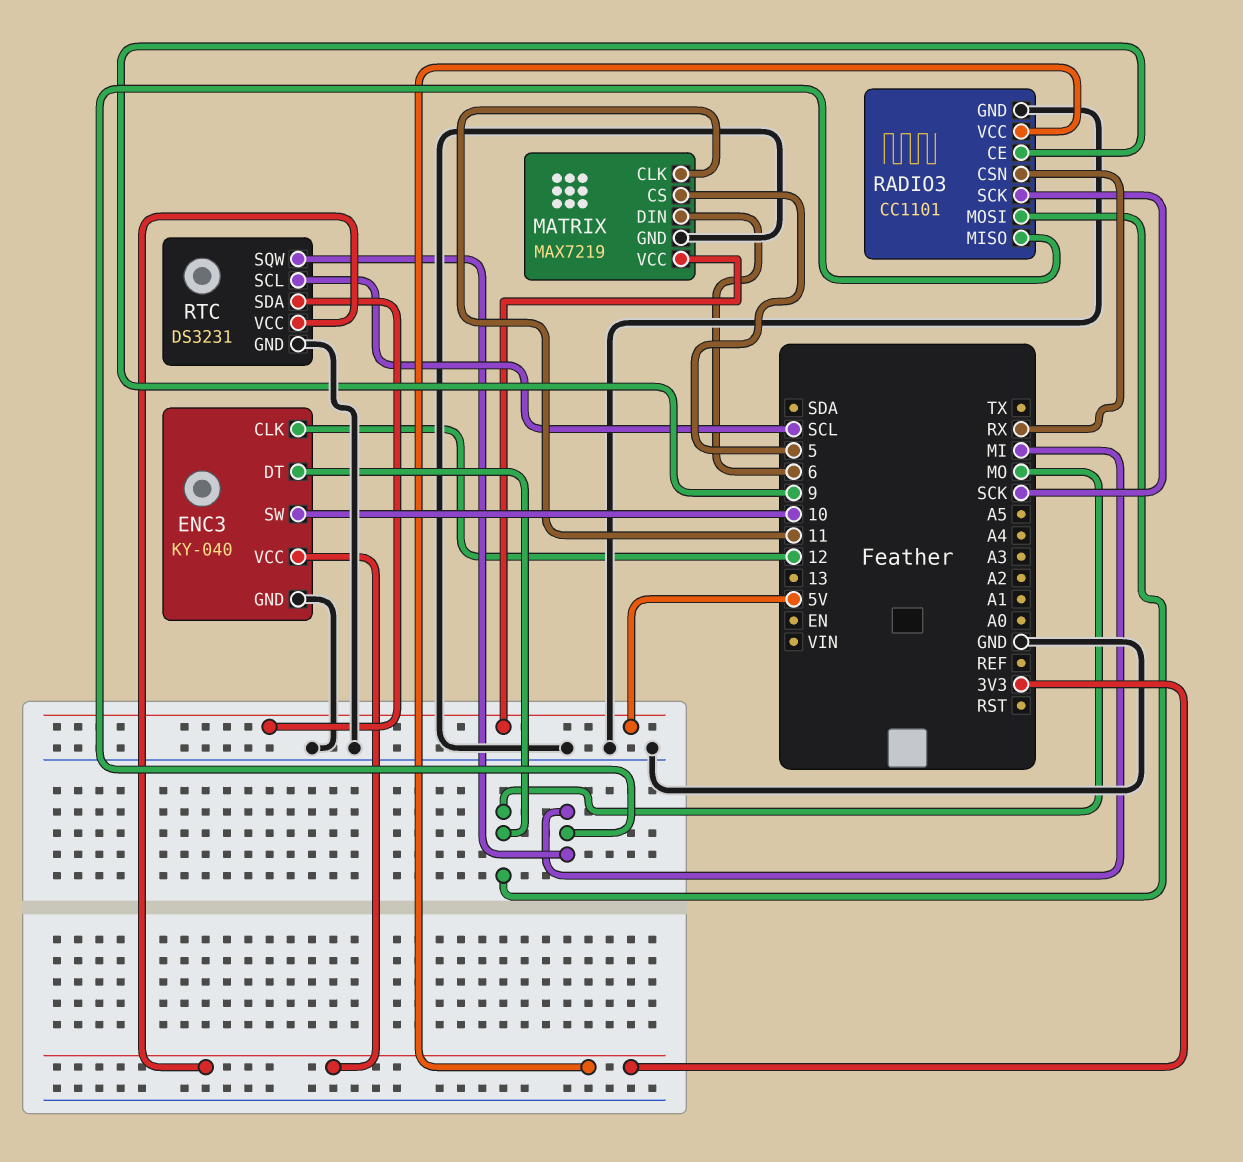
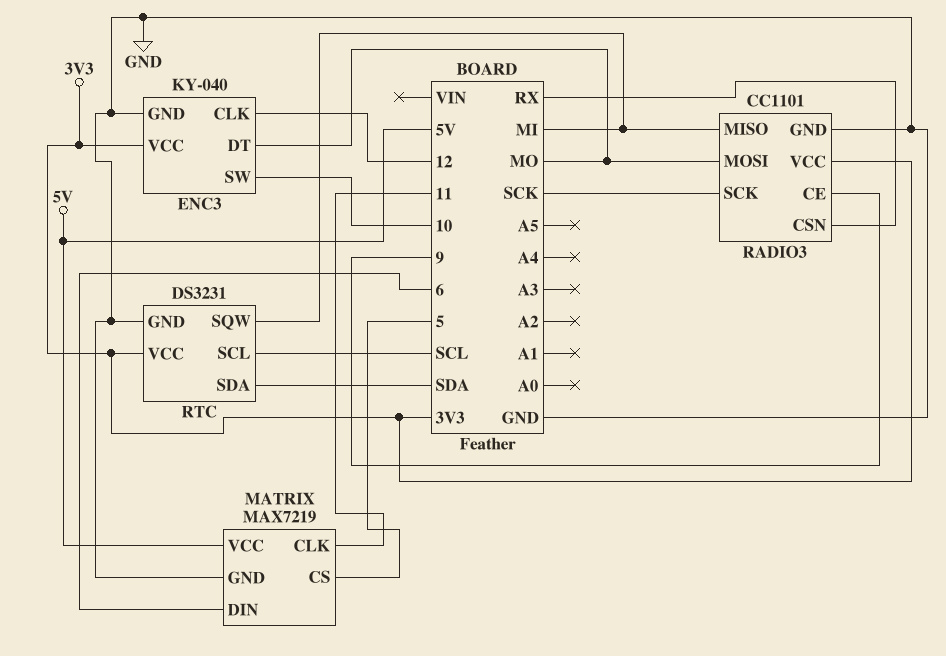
RTC pin SDA: 5V -> SDA

